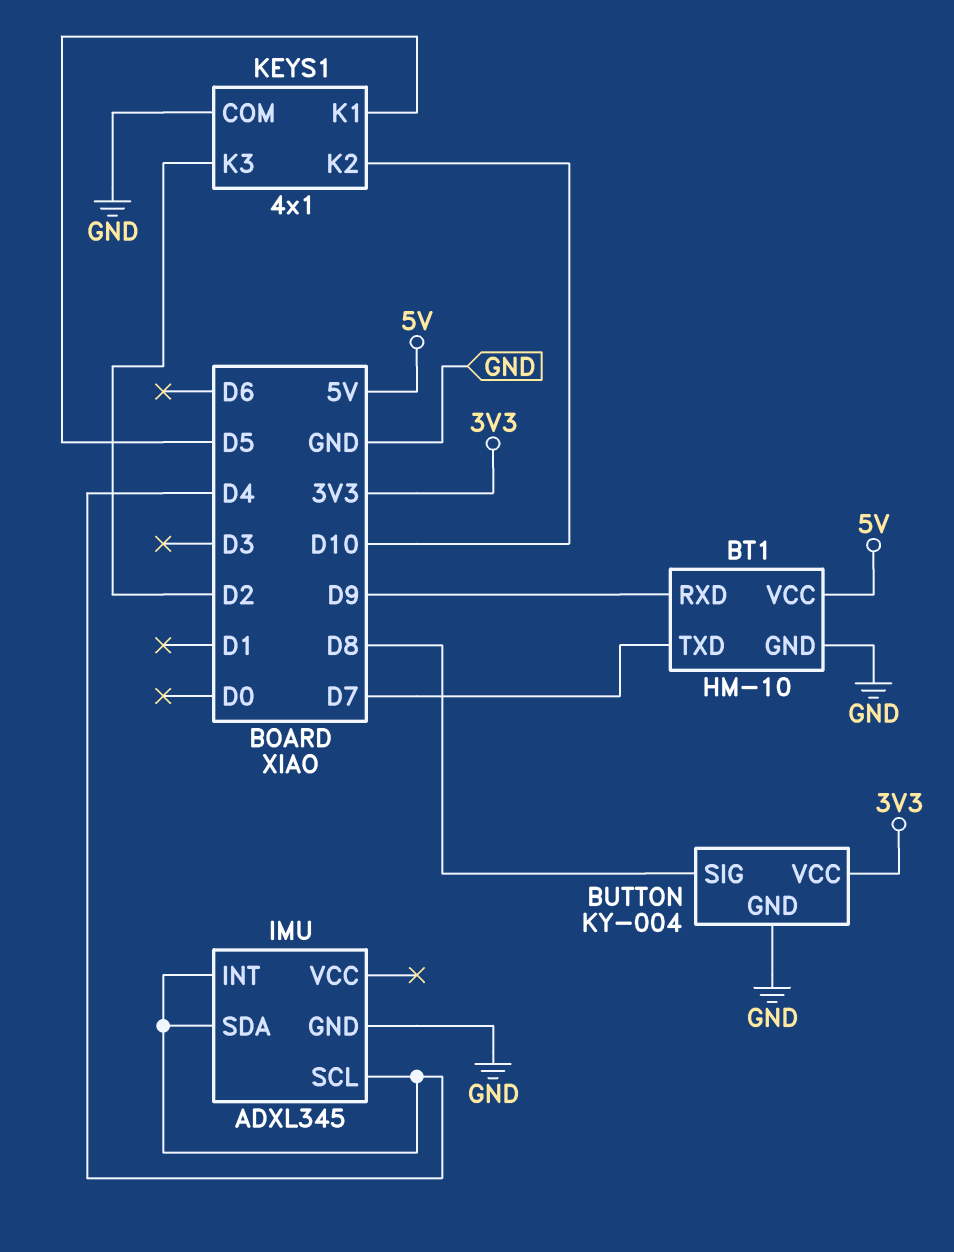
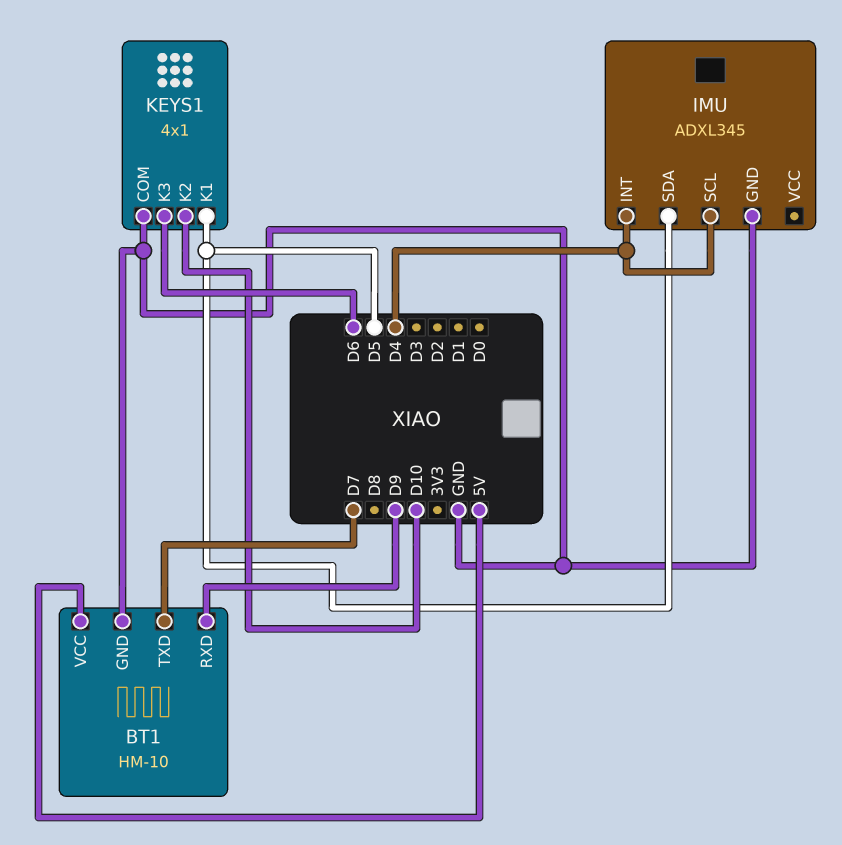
BUTTON: KY-004 -> none
BUTTON pin GND: GND -> none
BUTTON pin SIG: D8 -> none
BUTTON pin VCC: 3V3 -> none
IMU pin SDA: D4 -> D5
KEYS1 pin K3: D2 -> D6

